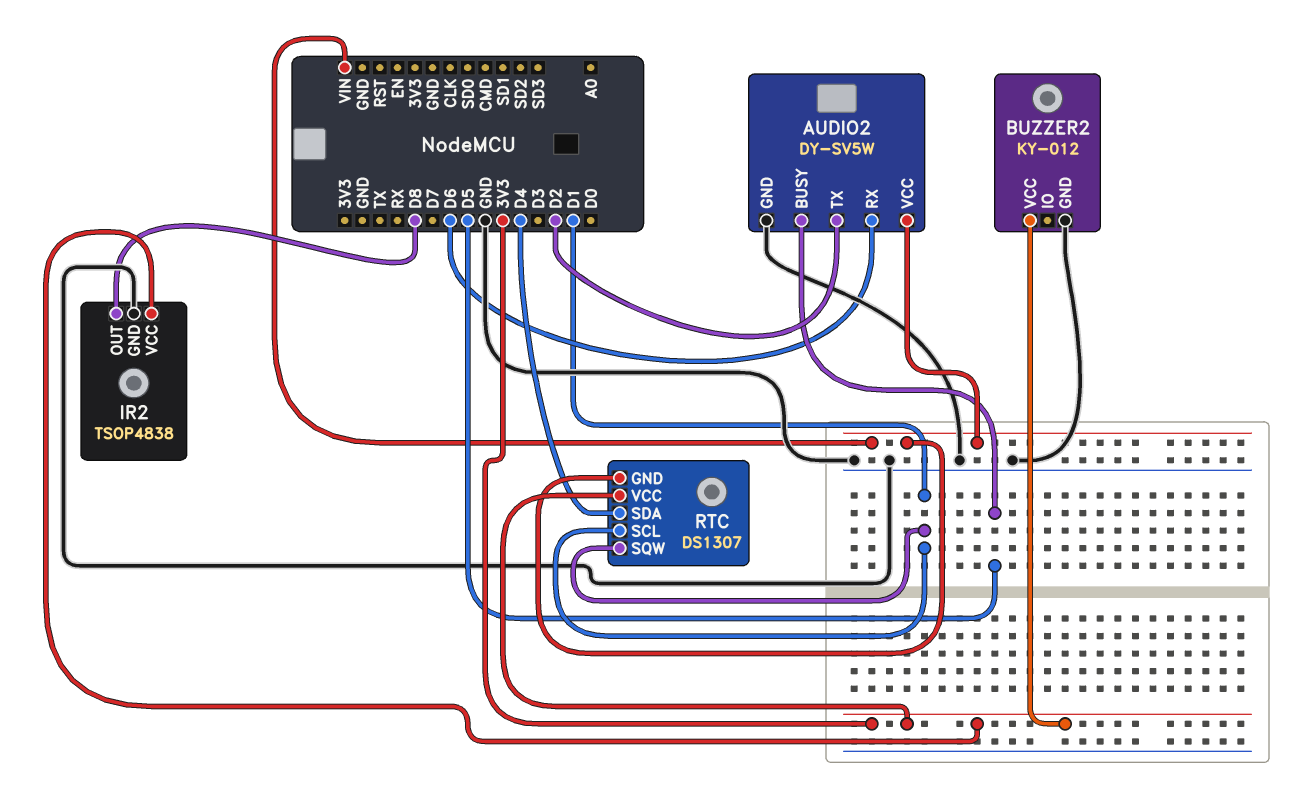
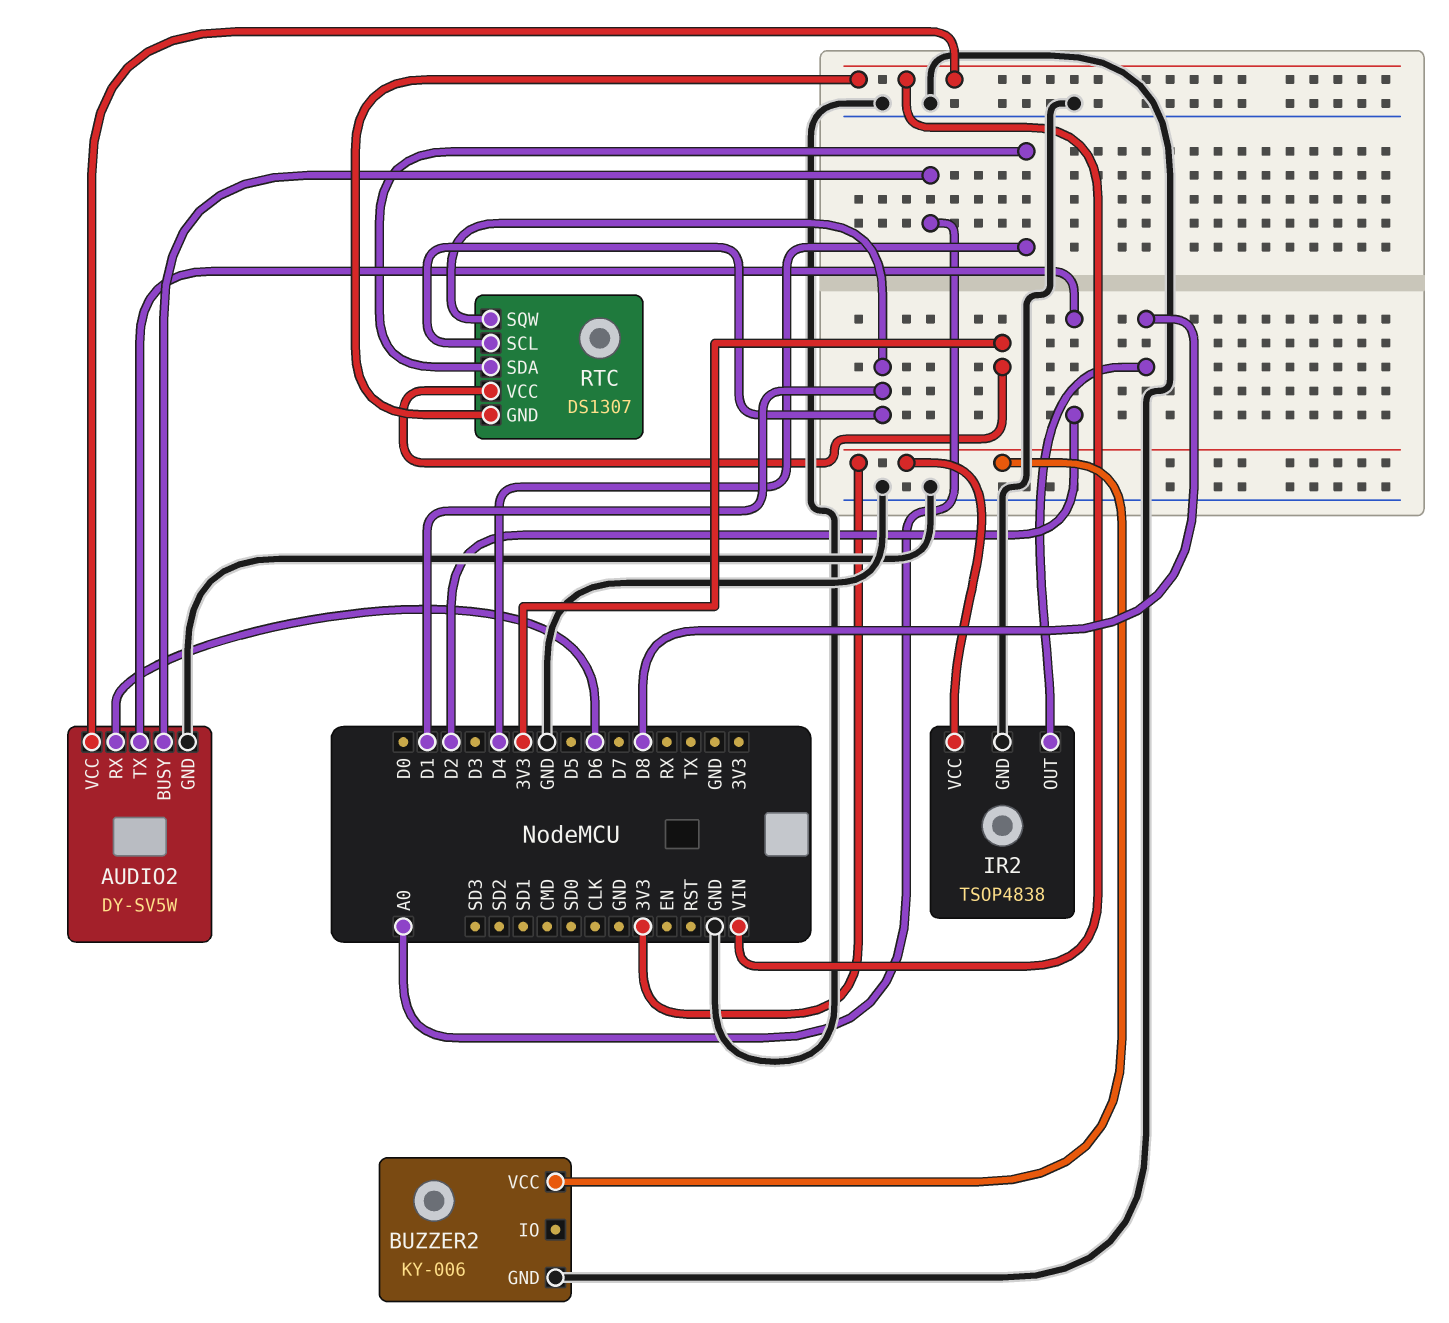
AUDIO2 pin BUSY: D5 -> A0
BUZZER2: KY-012 -> KY-006

